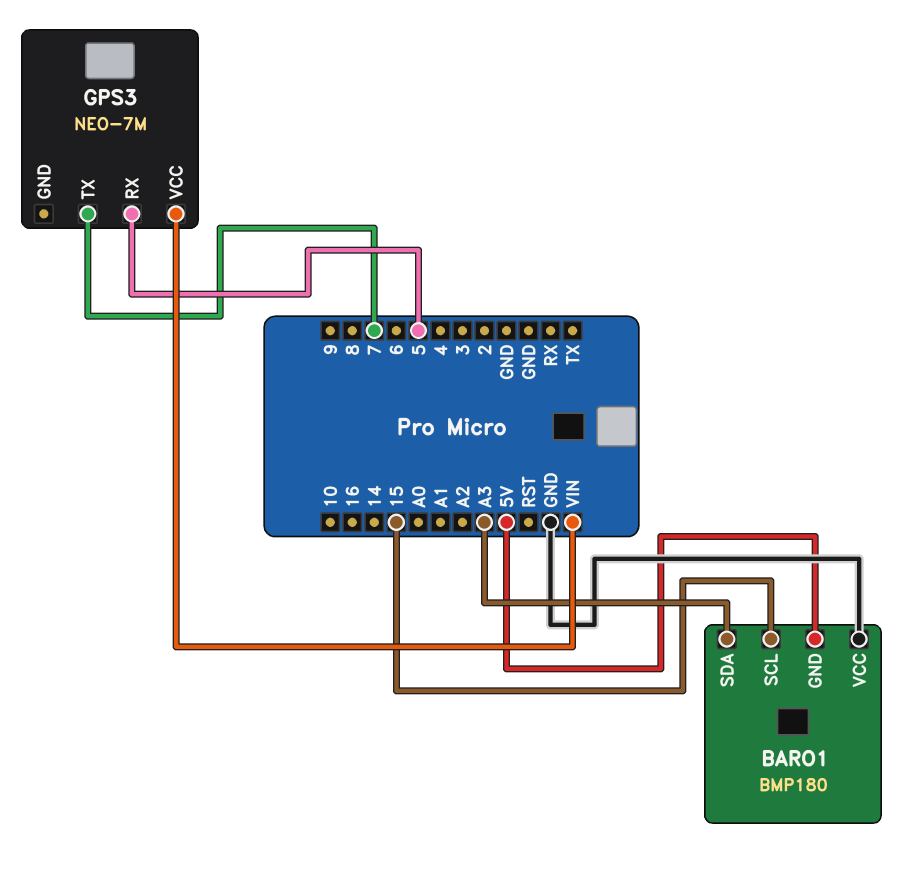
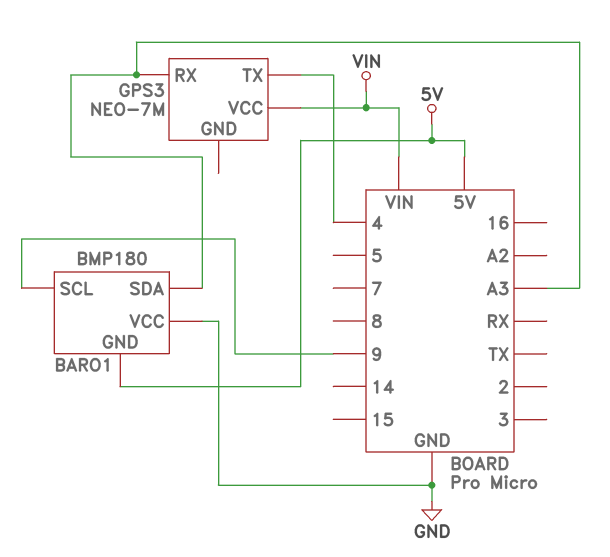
BARO1 pin SCL: 15 -> 9
GPS3 pin RX: 5 -> A3
GPS3 pin TX: 7 -> 4

